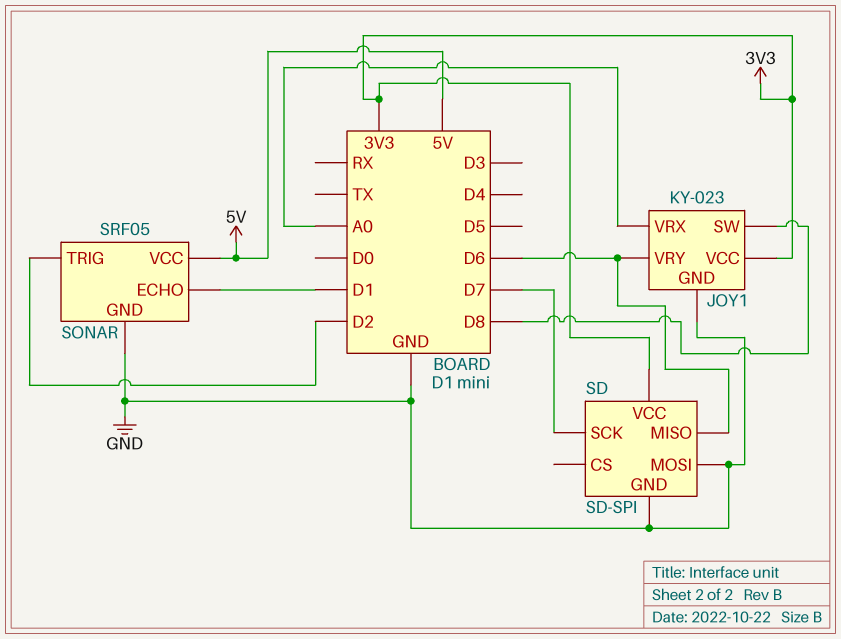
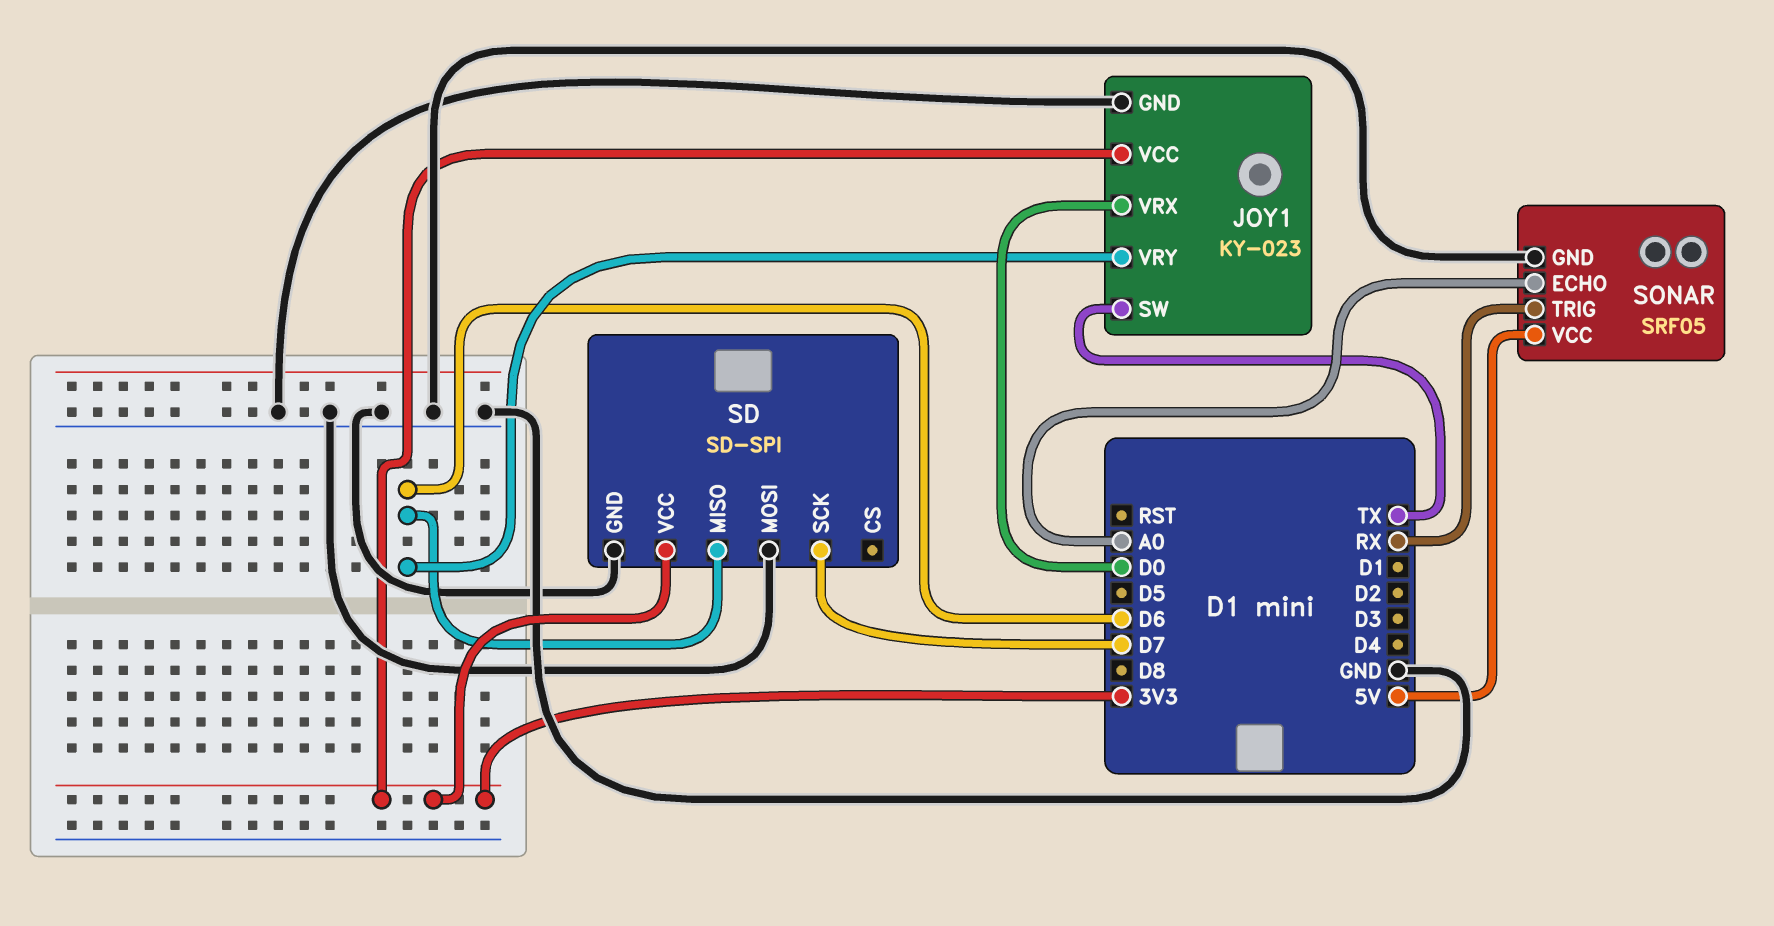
JOY1 pin SW: D8 -> TX
JOY1 pin VRX: A0 -> D0
SONAR pin ECHO: D1 -> A0
SONAR pin TRIG: D2 -> RX

